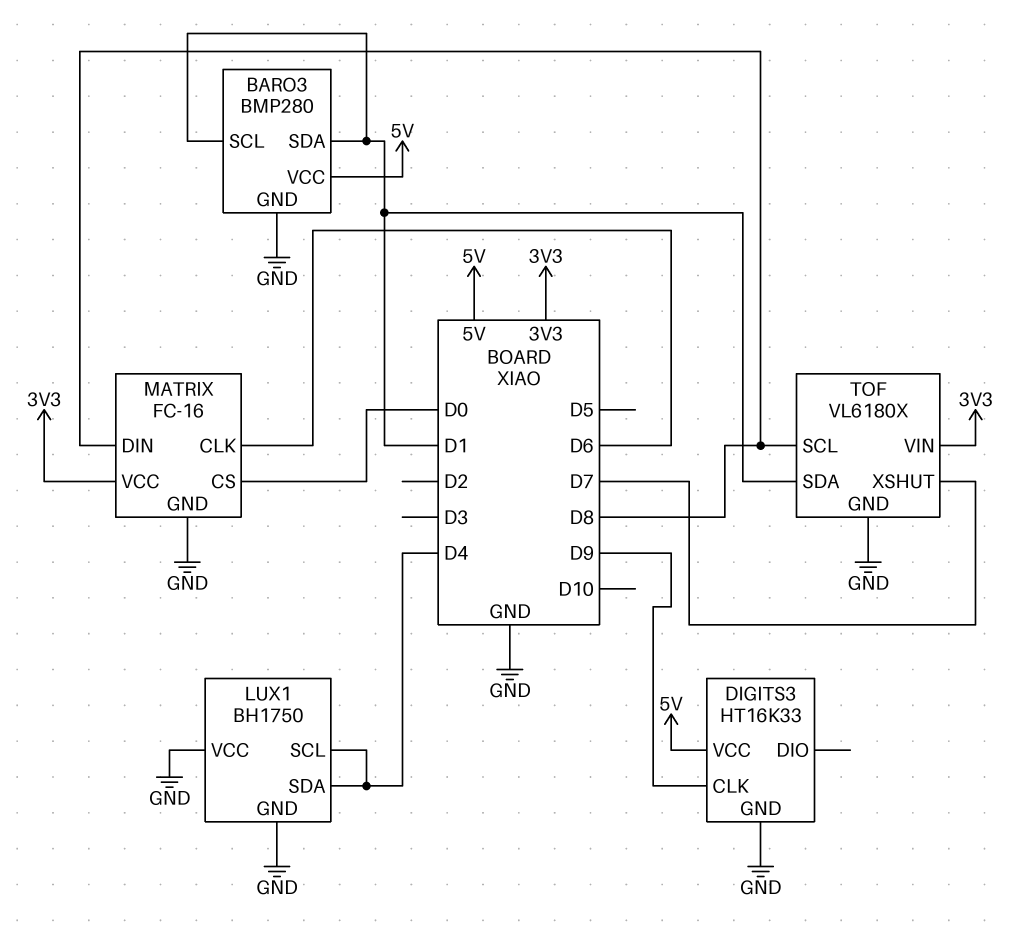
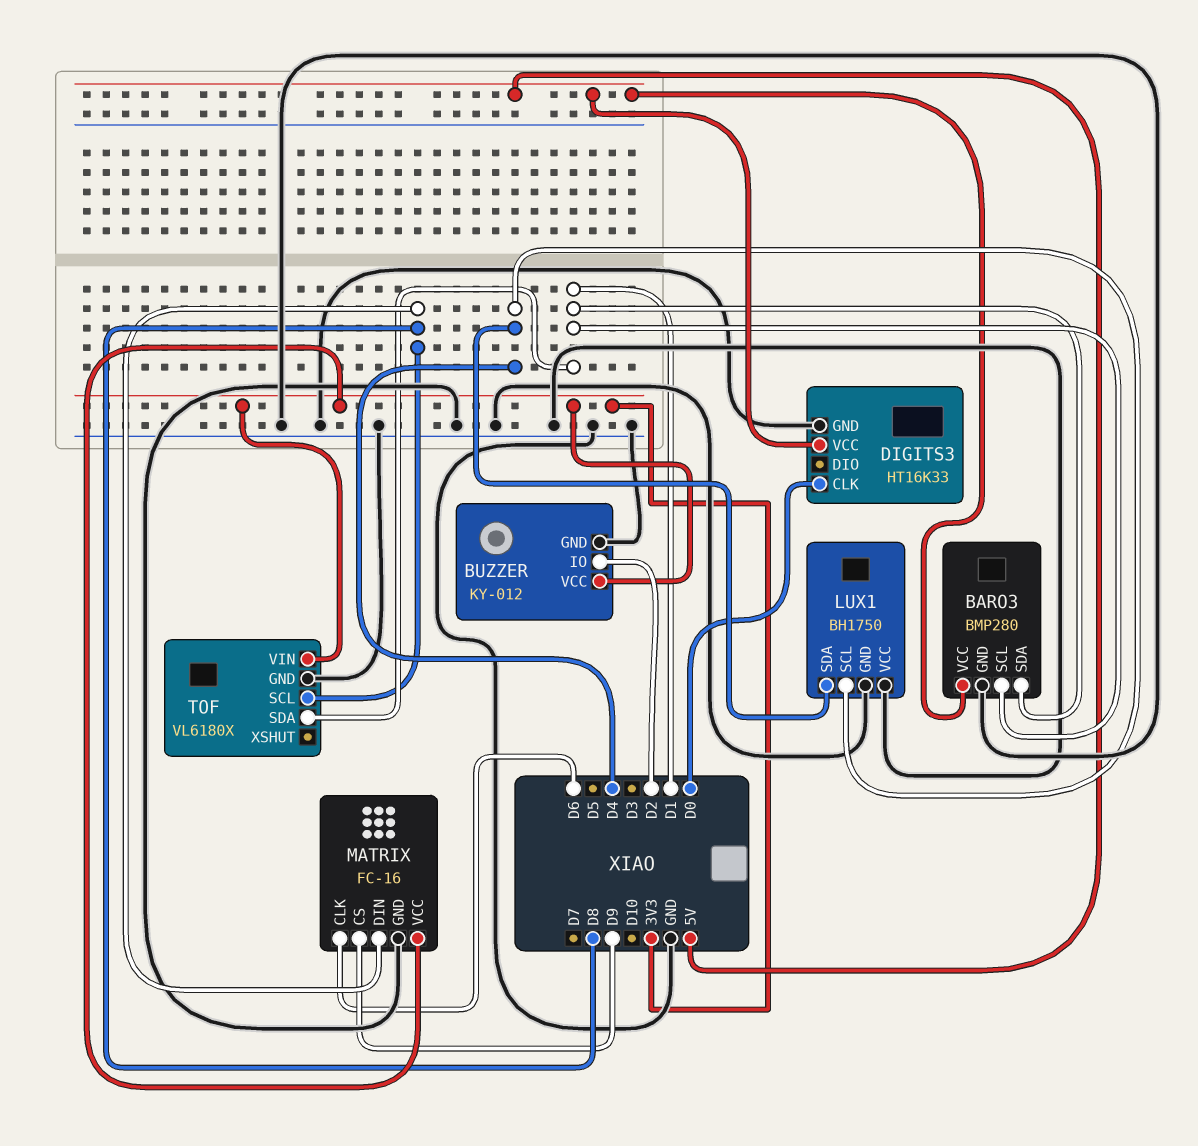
BUZZER: none -> KY-012
BUZZER pin GND: none -> GND
BUZZER pin IO: none -> D2
BUZZER pin VCC: none -> 3V3
DIGITS3 pin CLK: D9 -> D0
MATRIX pin CS: D0 -> D9
TOF pin XSHUT: D7 -> none

